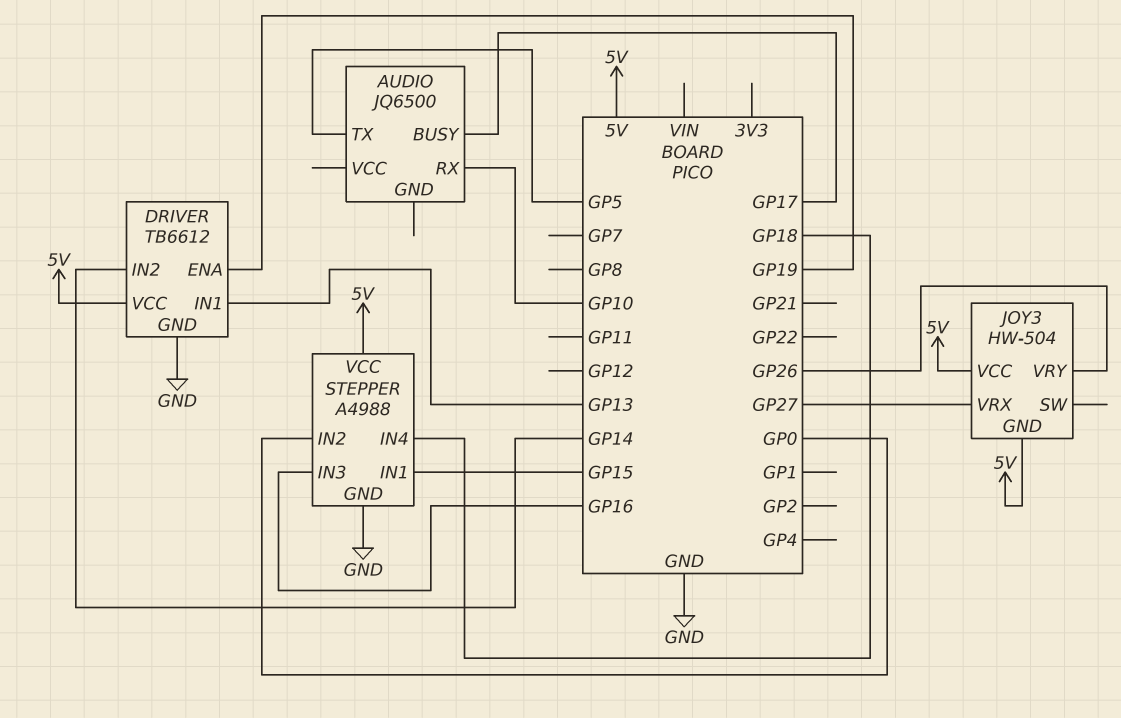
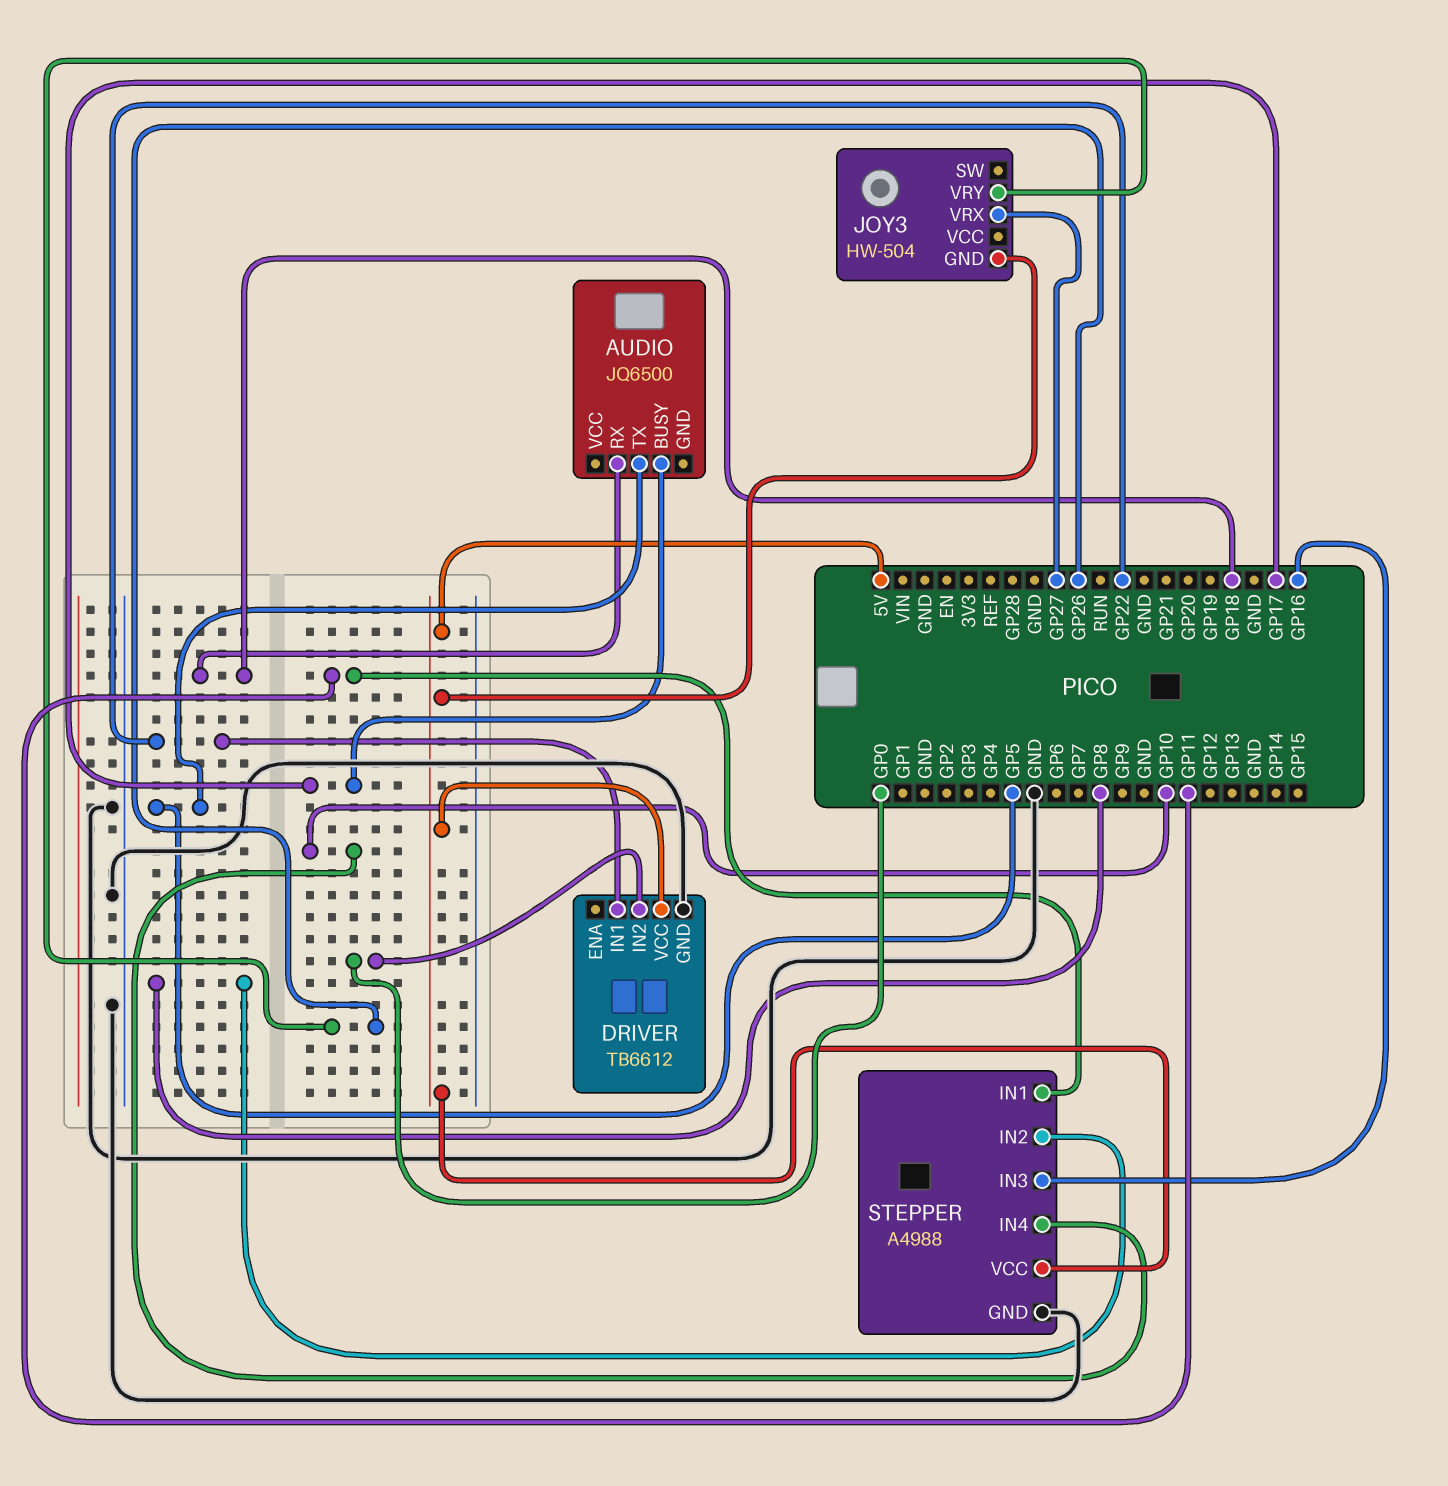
AUDIO pin RX: GP10 -> GP18
DRIVER pin ENA: GP19 -> none
DRIVER pin IN1: GP13 -> GP22
DRIVER pin IN2: GP14 -> GP0
JOY3 pin VCC: 5V -> none
STEPPER pin IN1: GP15 -> GP11
STEPPER pin IN2: GP0 -> GP8
STEPPER pin IN4: GP18 -> GP10

